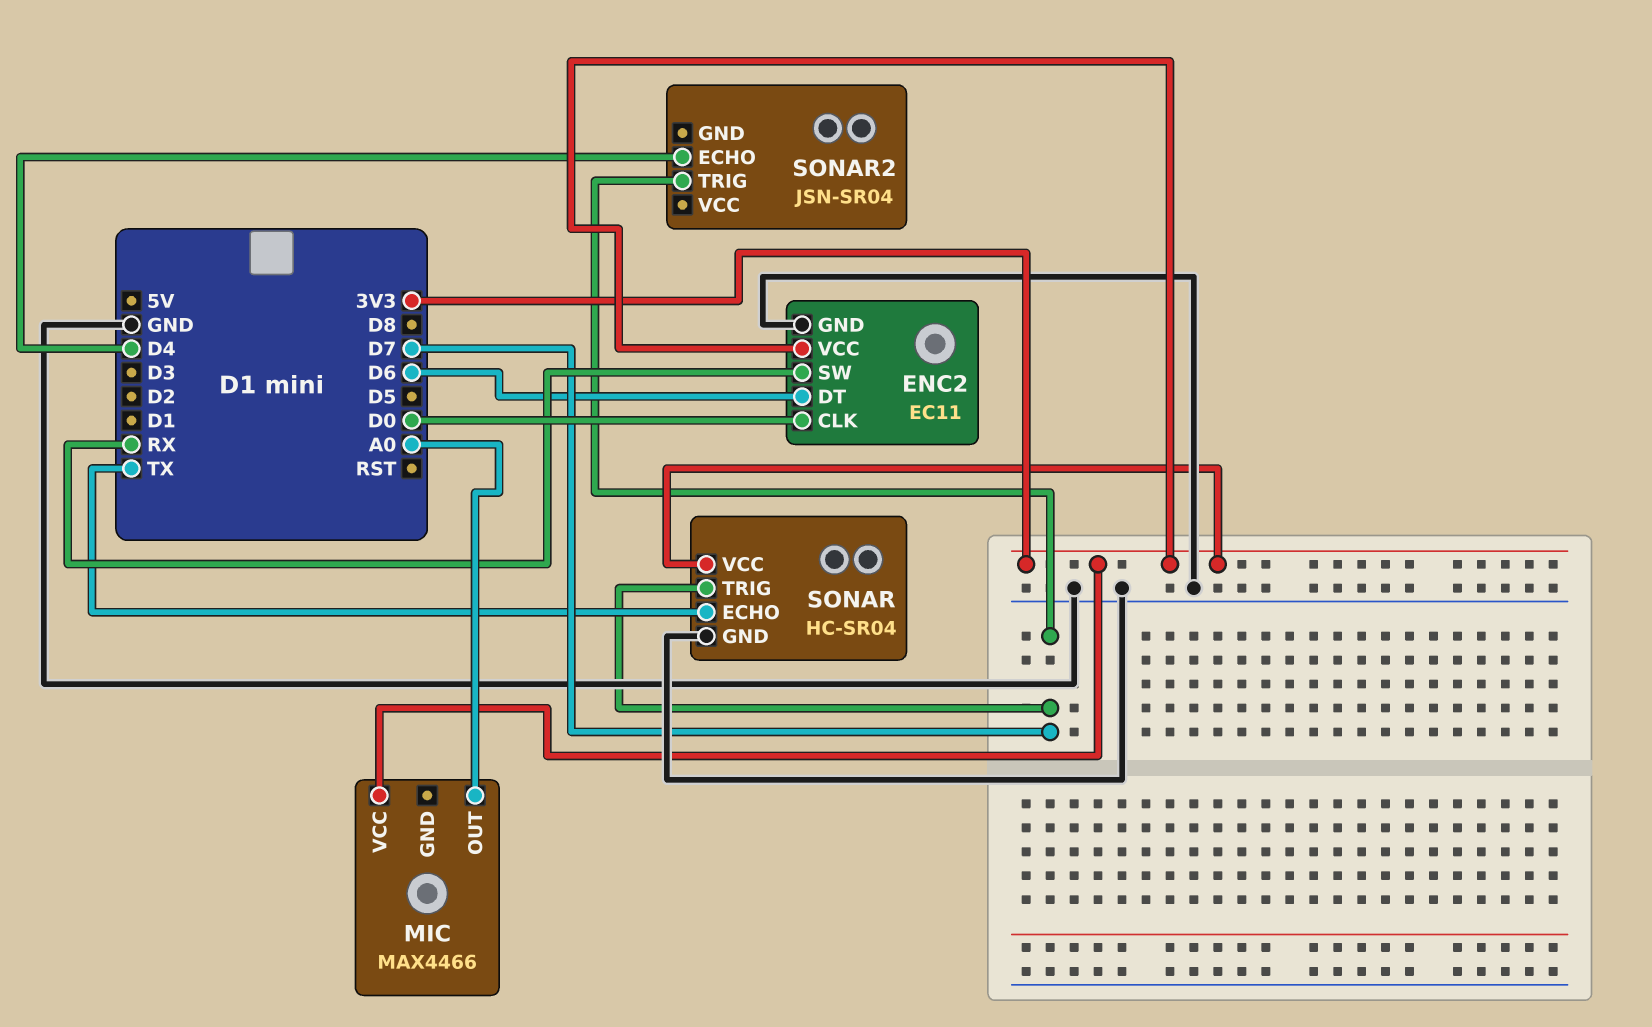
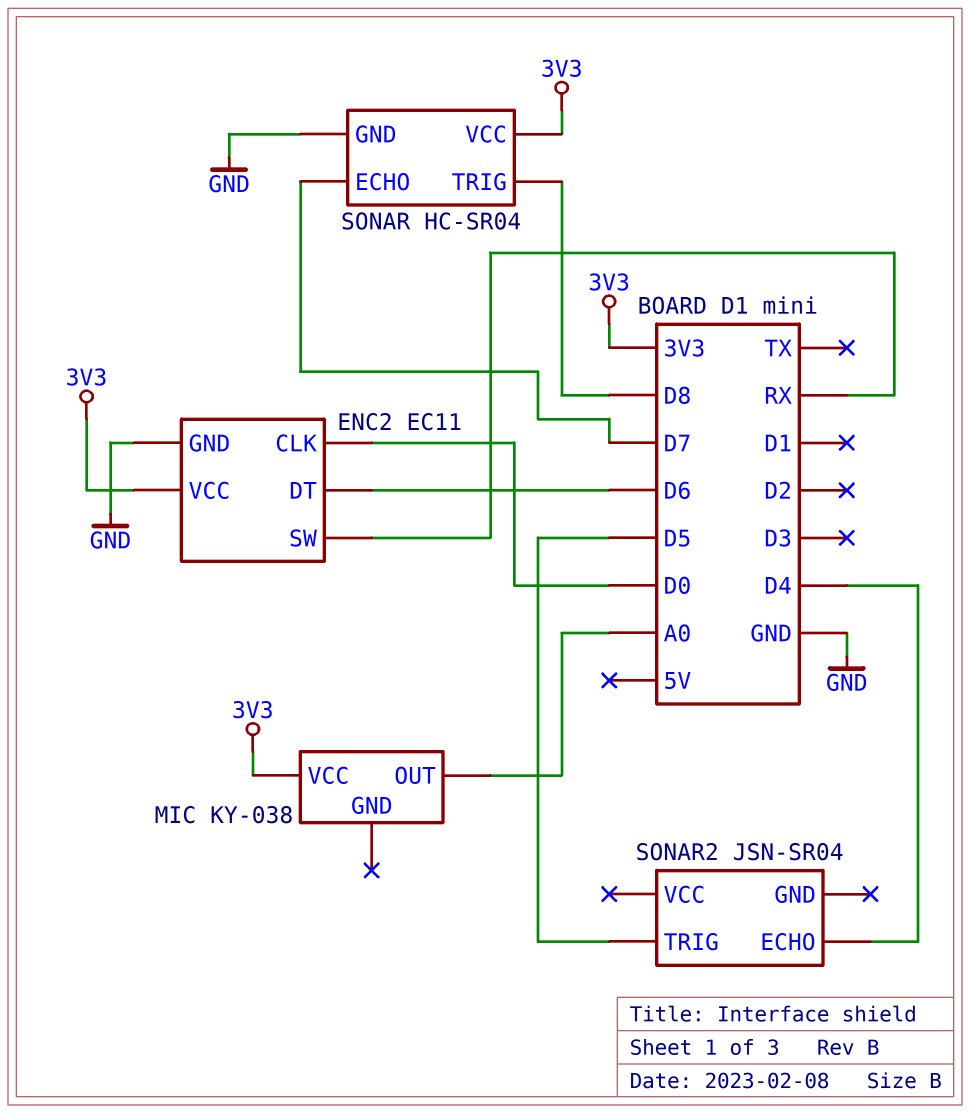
MIC: MAX4466 -> KY-038
SONAR pin ECHO: TX -> D7
SONAR pin TRIG: D7 -> D8
SONAR2 pin TRIG: D7 -> D5

